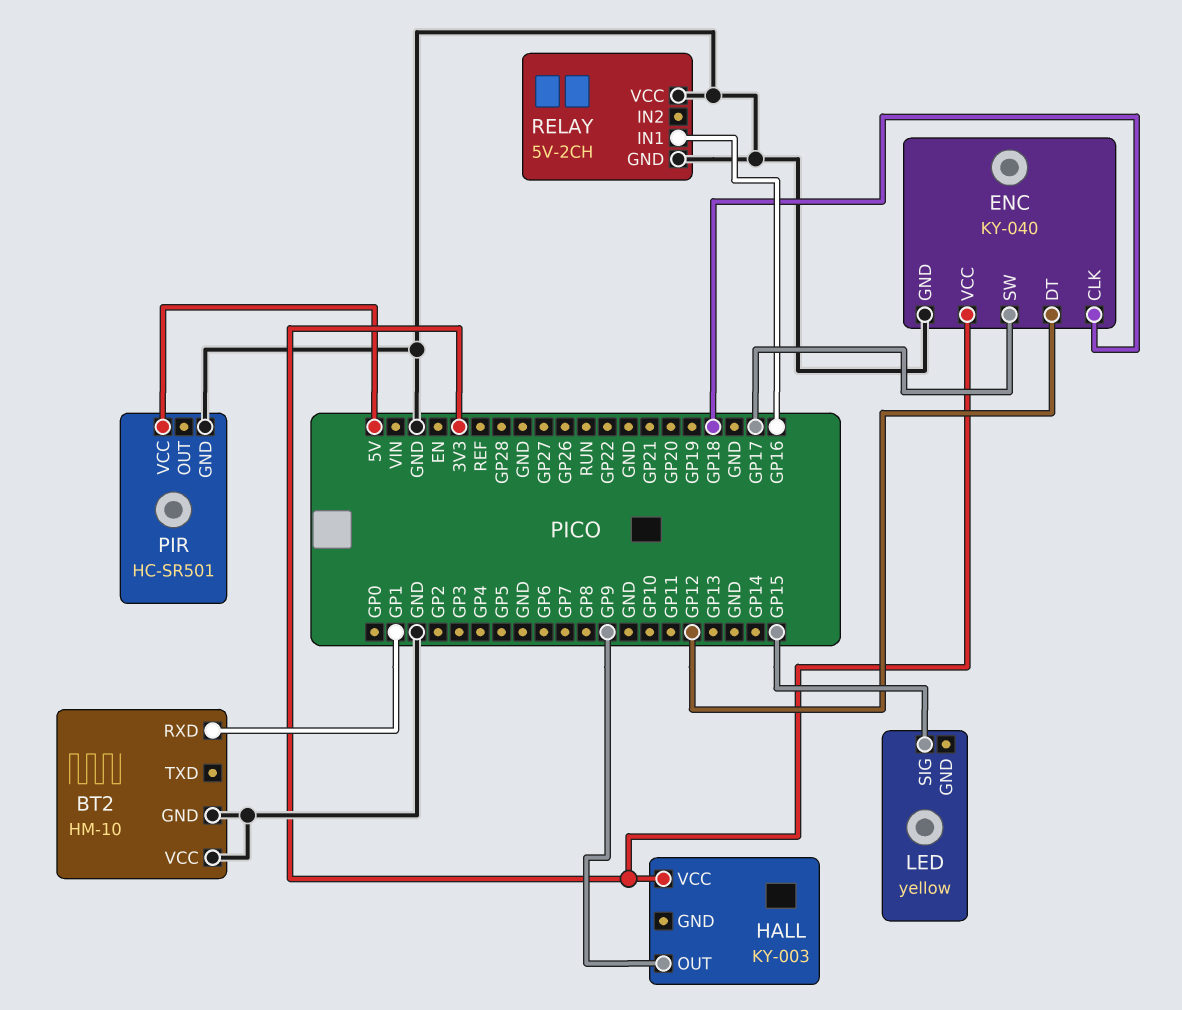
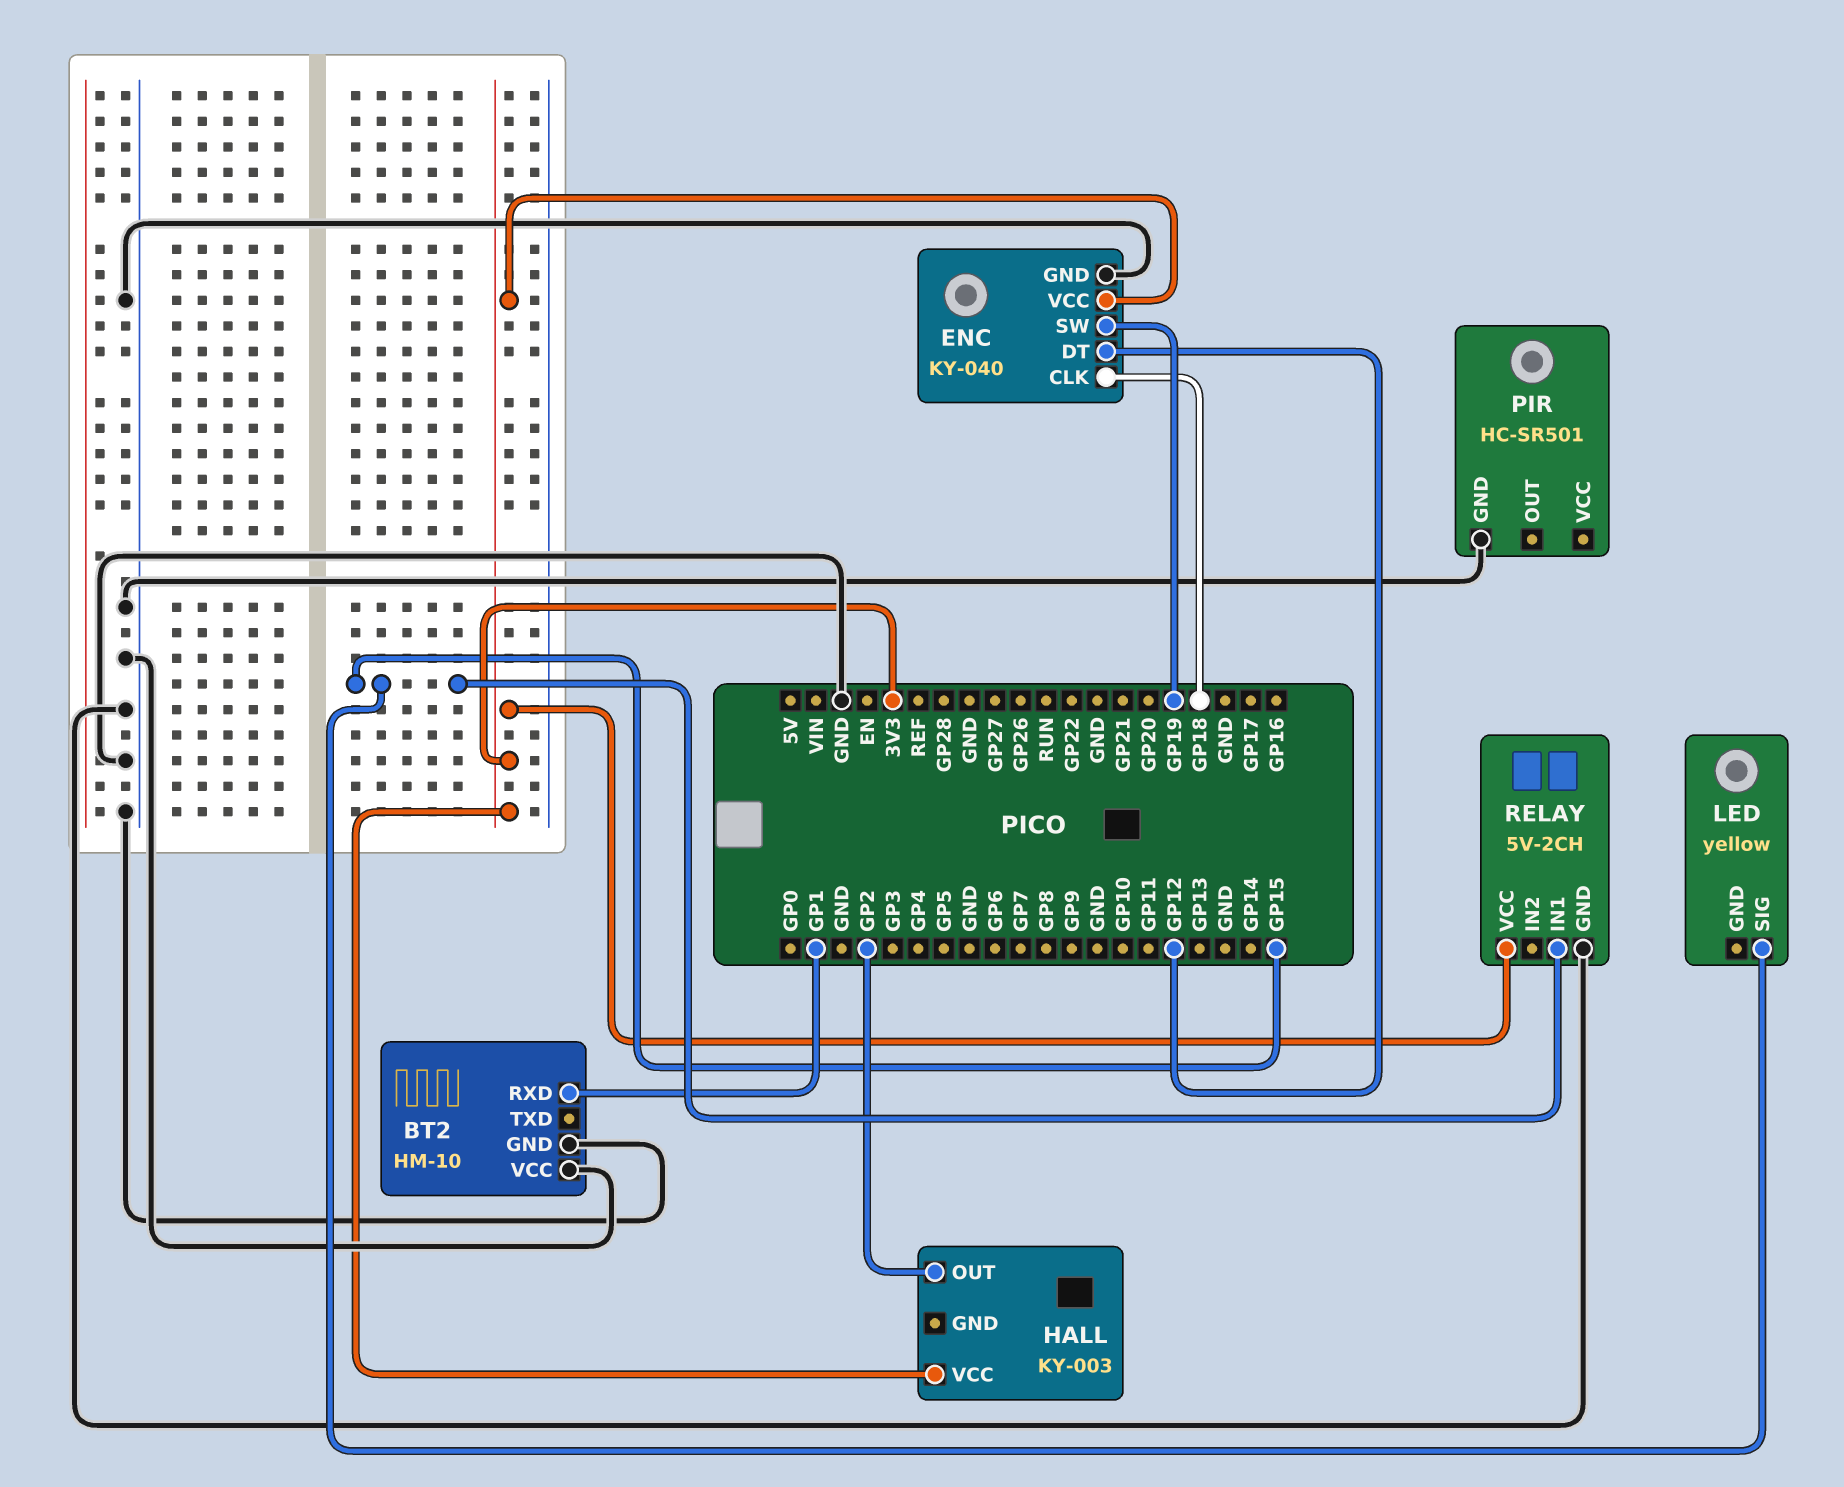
ENC pin SW: GP17 -> GP19
HALL pin OUT: GP9 -> GP2
PIR pin VCC: 5V -> none
RELAY pin IN1: GP16 -> GP15
RELAY pin VCC: GND -> 3V3

